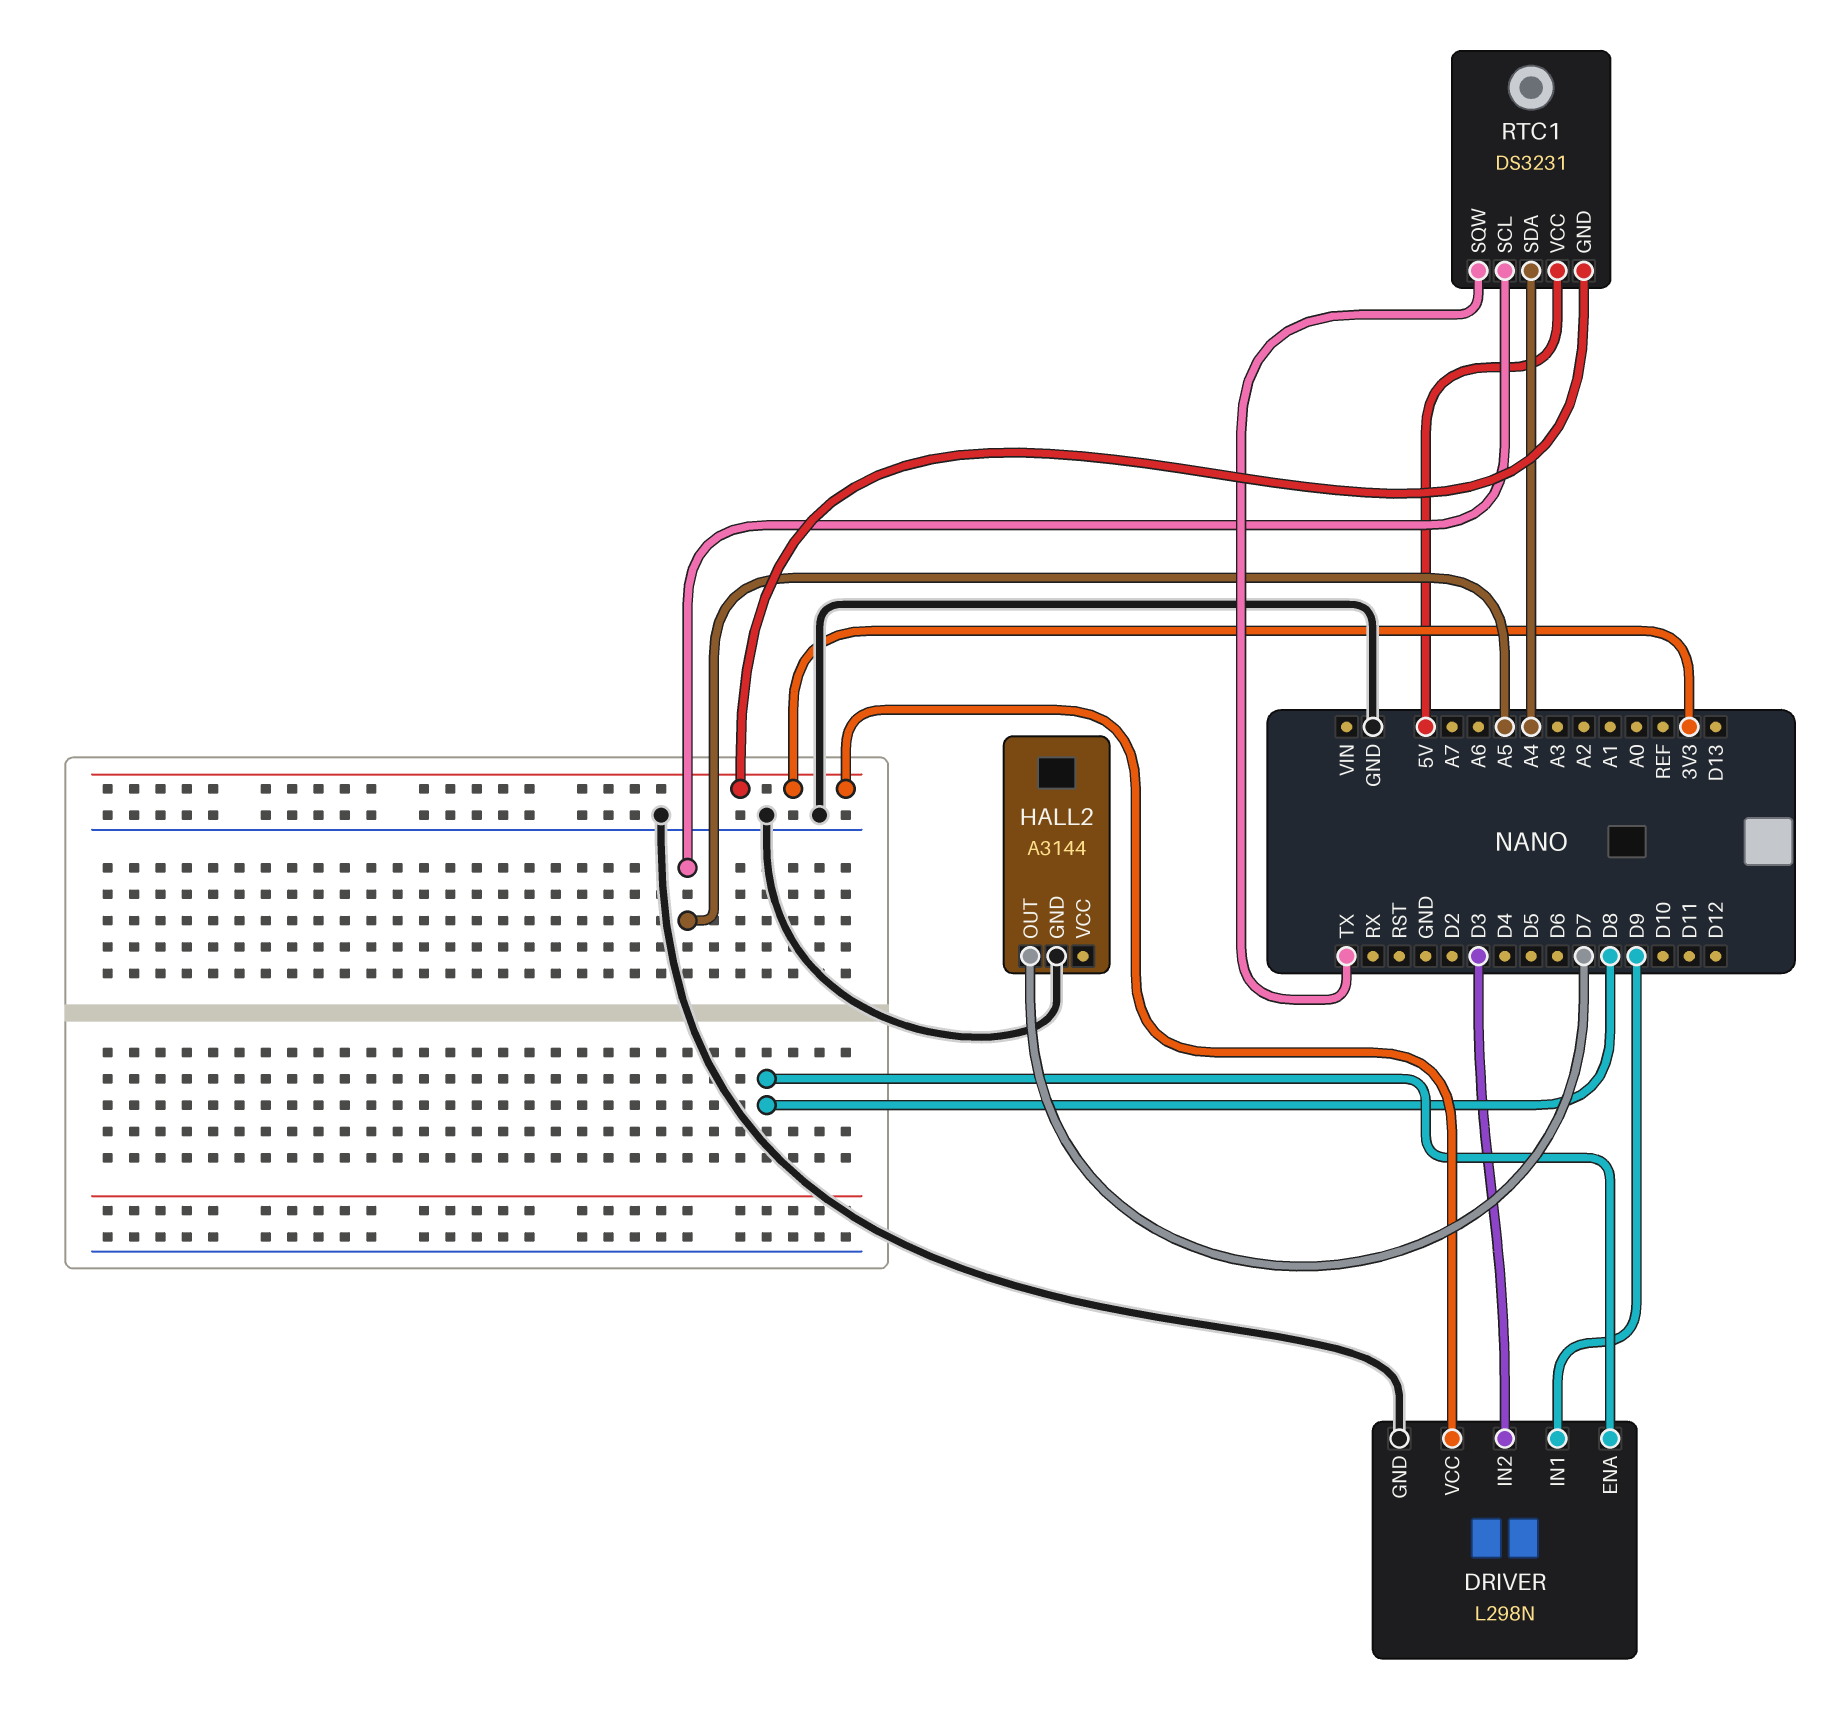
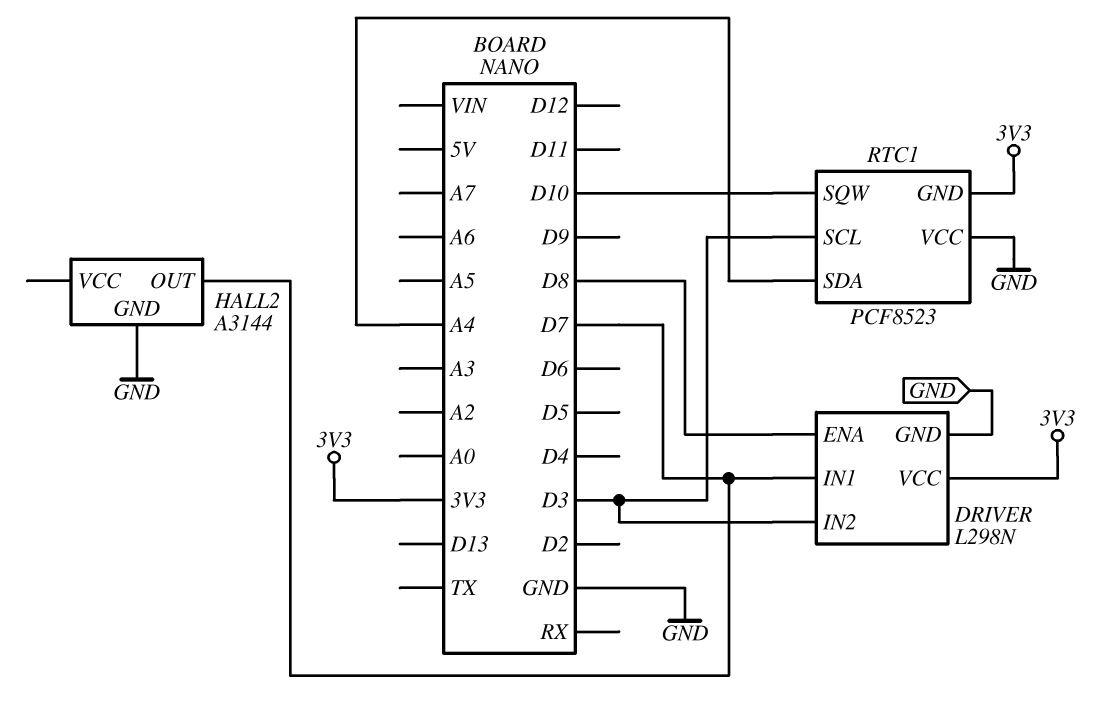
DRIVER pin IN1: D9 -> D7
RTC1: DS3231 -> PCF8523
RTC1 pin SCL: A5 -> D3
RTC1 pin SQW: TX -> D10
RTC1 pin VCC: 5V -> GND

